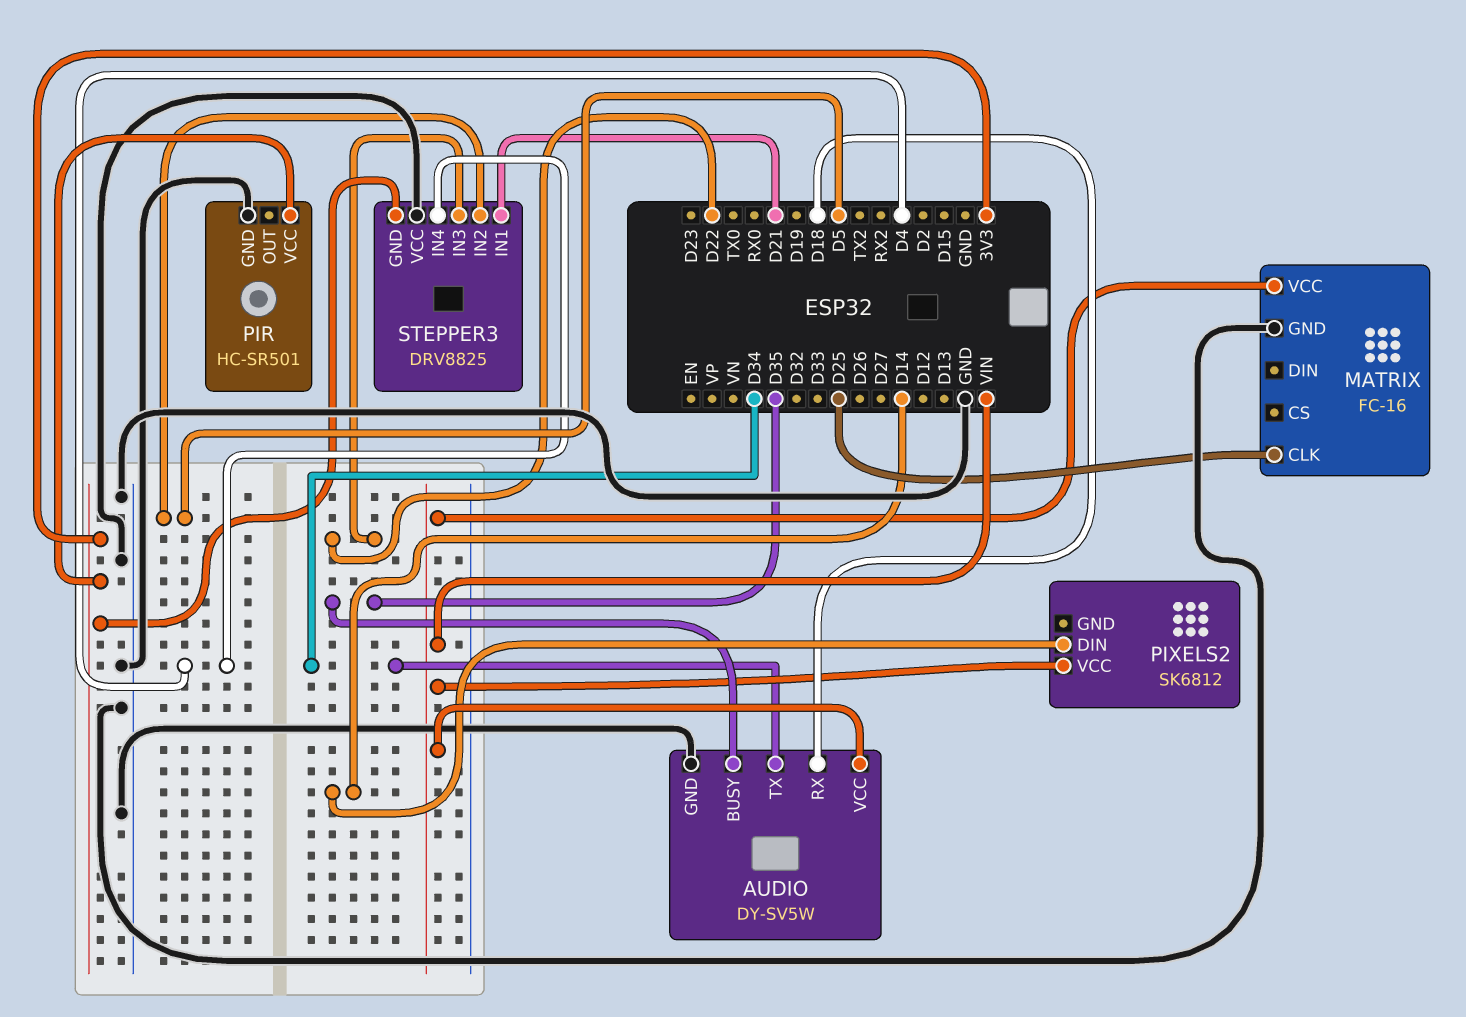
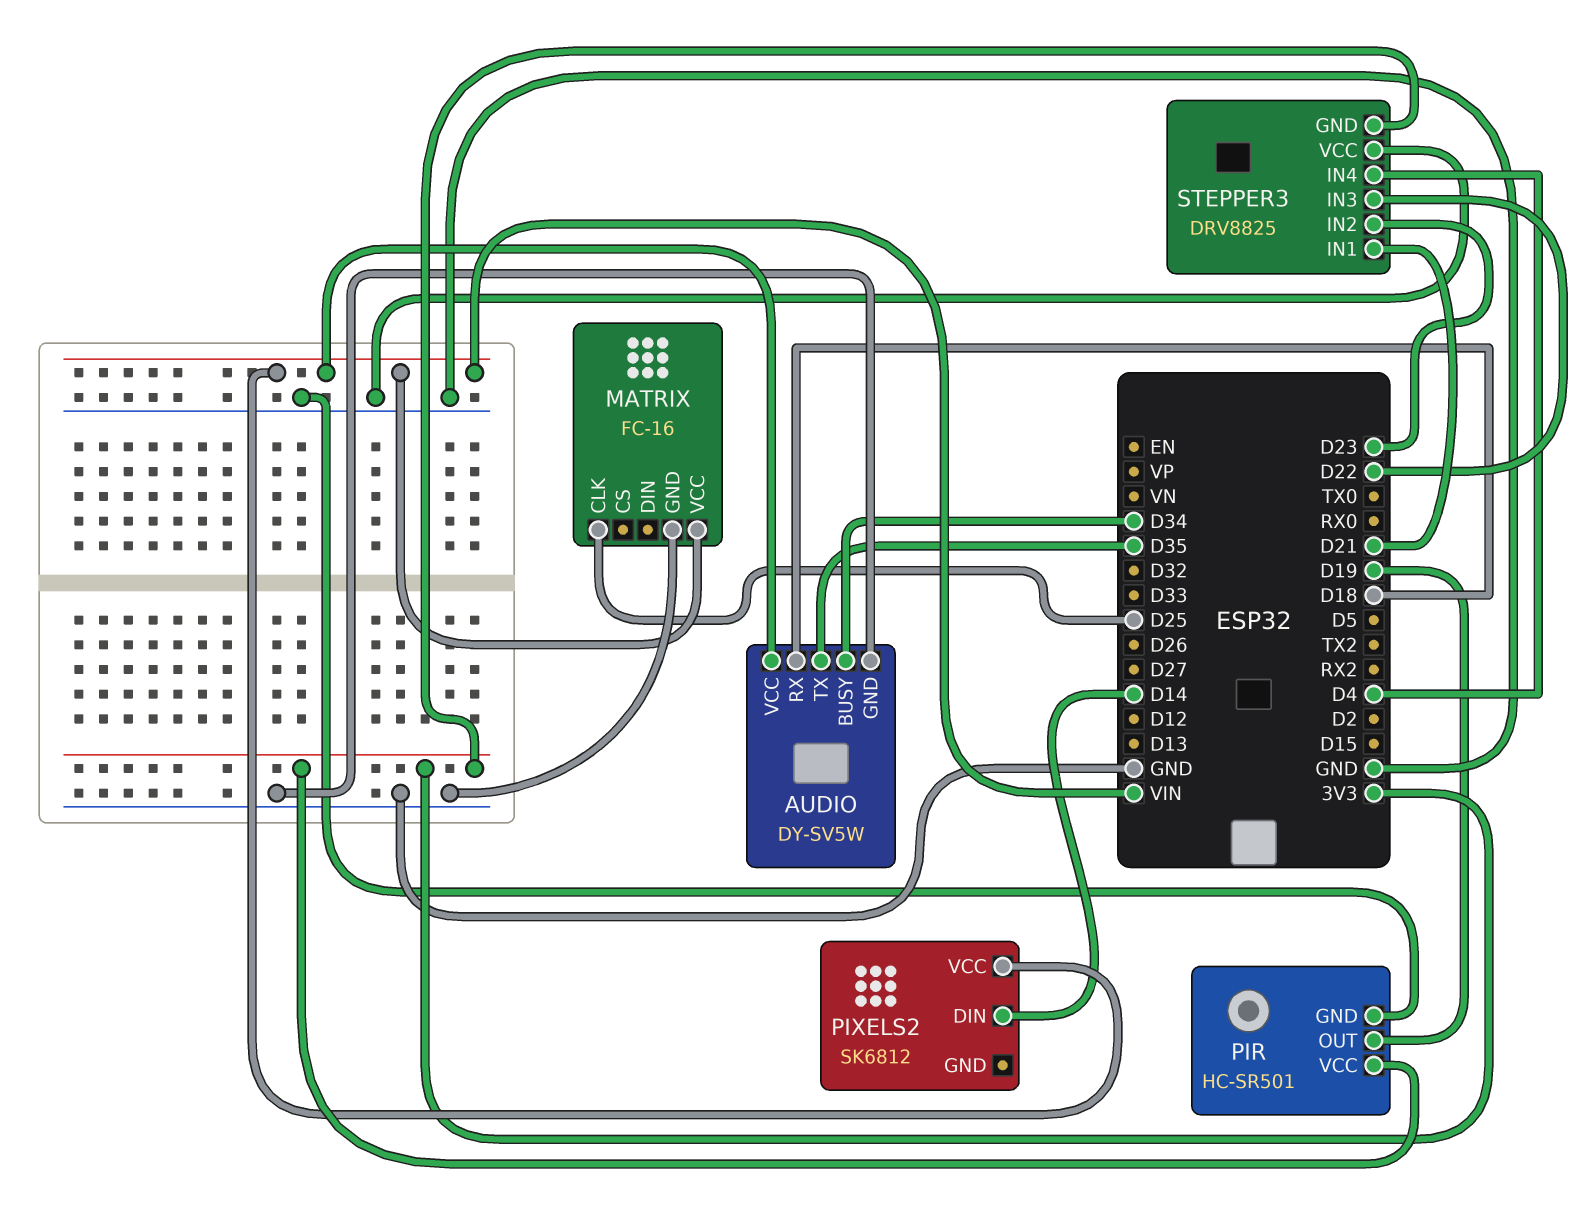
AUDIO pin BUSY: D35 -> D34
AUDIO pin TX: D34 -> D35
PIR pin OUT: none -> D19
STEPPER3 pin IN2: D5 -> D23

